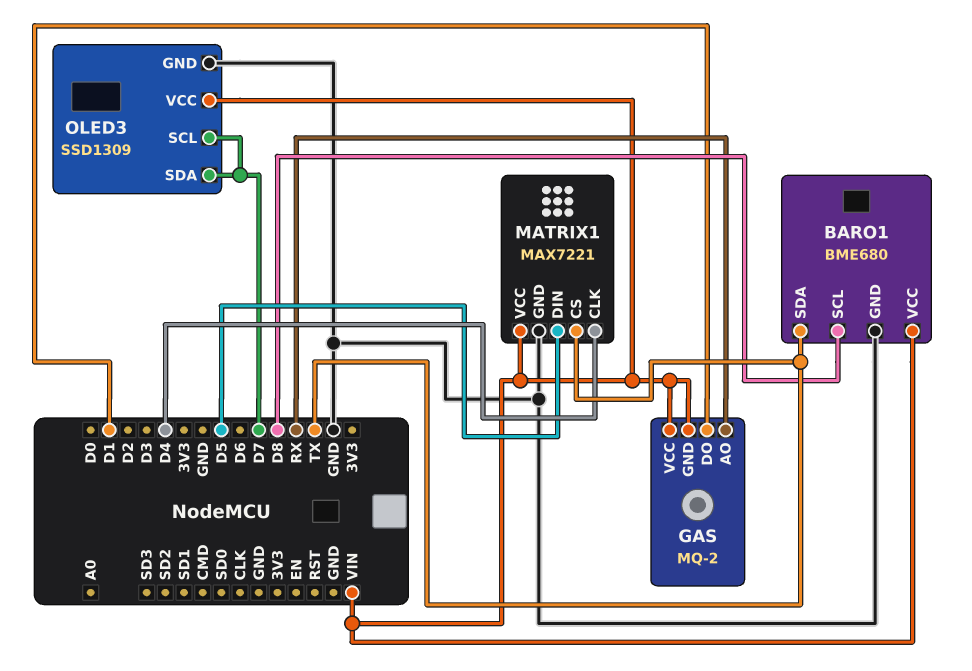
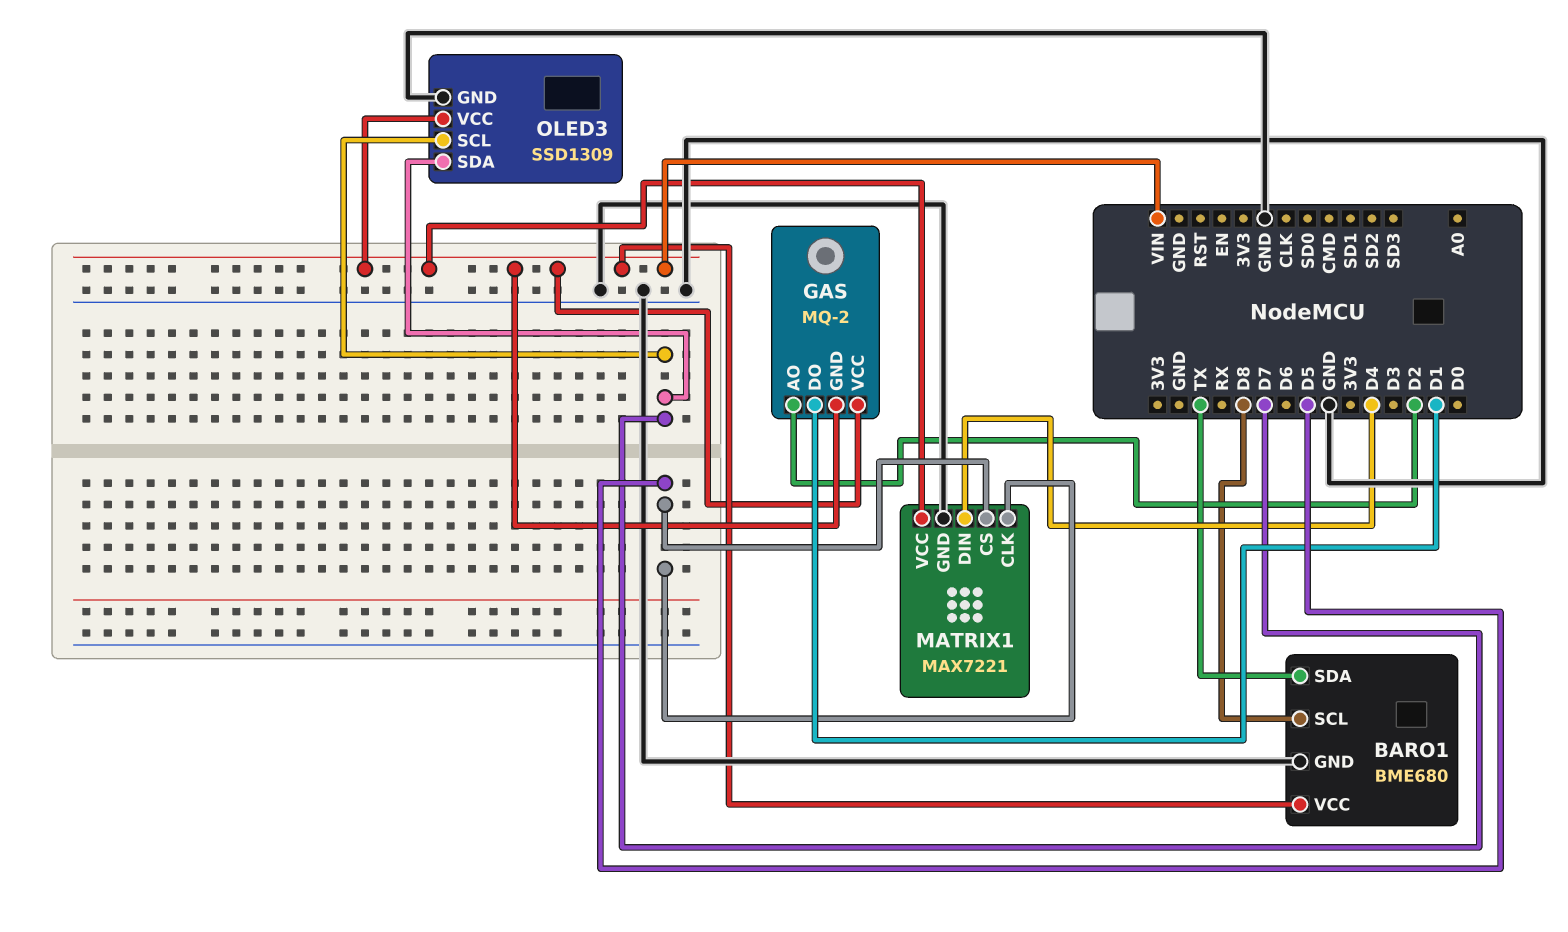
GAS pin AO: RX -> D2
MATRIX1 pin CLK: D4 -> D5
MATRIX1 pin CS: TX -> D5
MATRIX1 pin DIN: D5 -> D4

